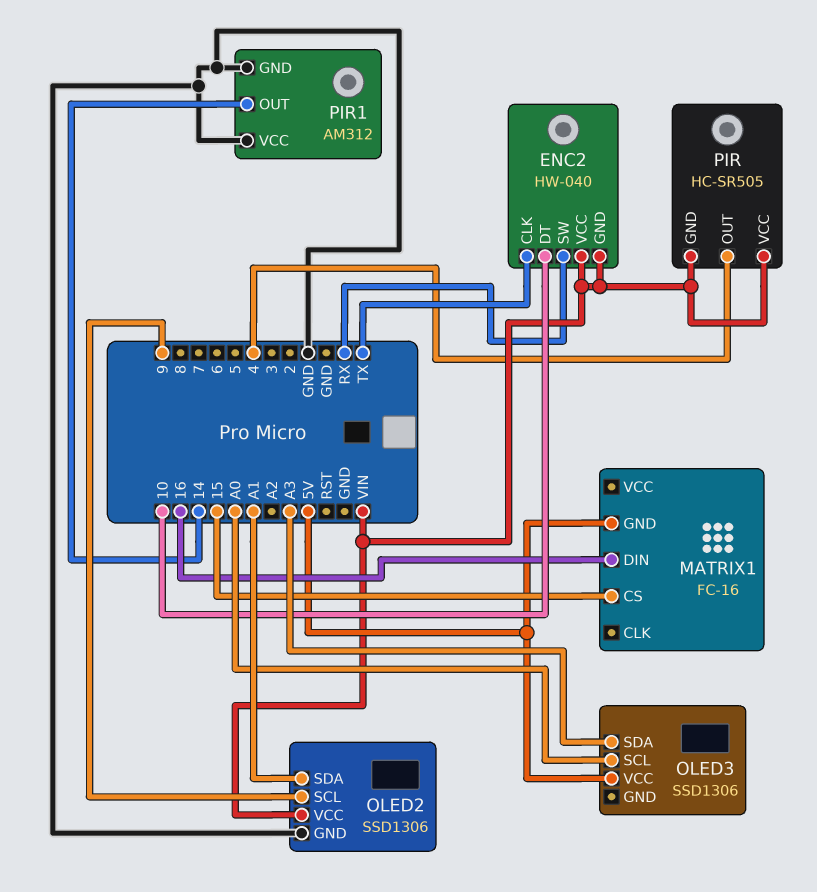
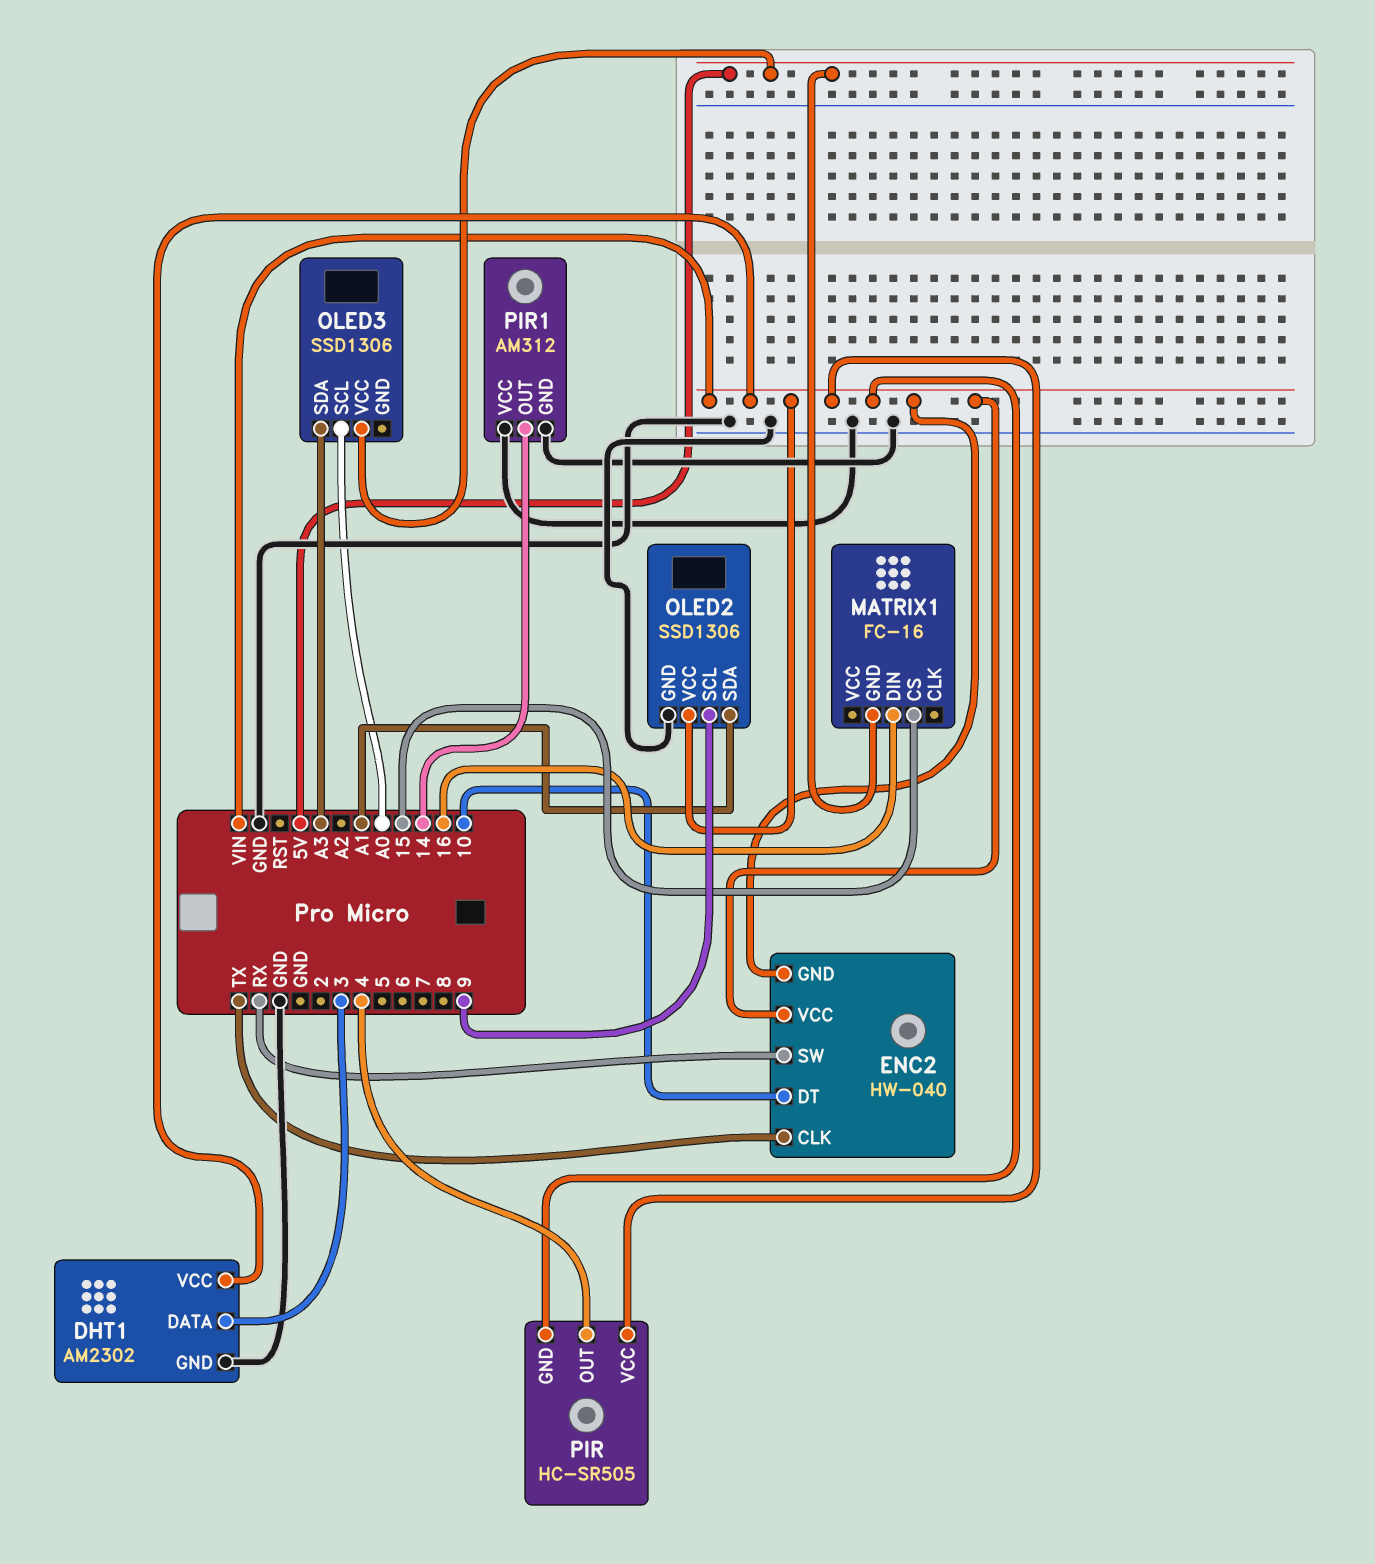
DHT1: none -> AM2302
DHT1 pin DATA: none -> 3
DHT1 pin GND: none -> GND
DHT1 pin VCC: none -> VIN

